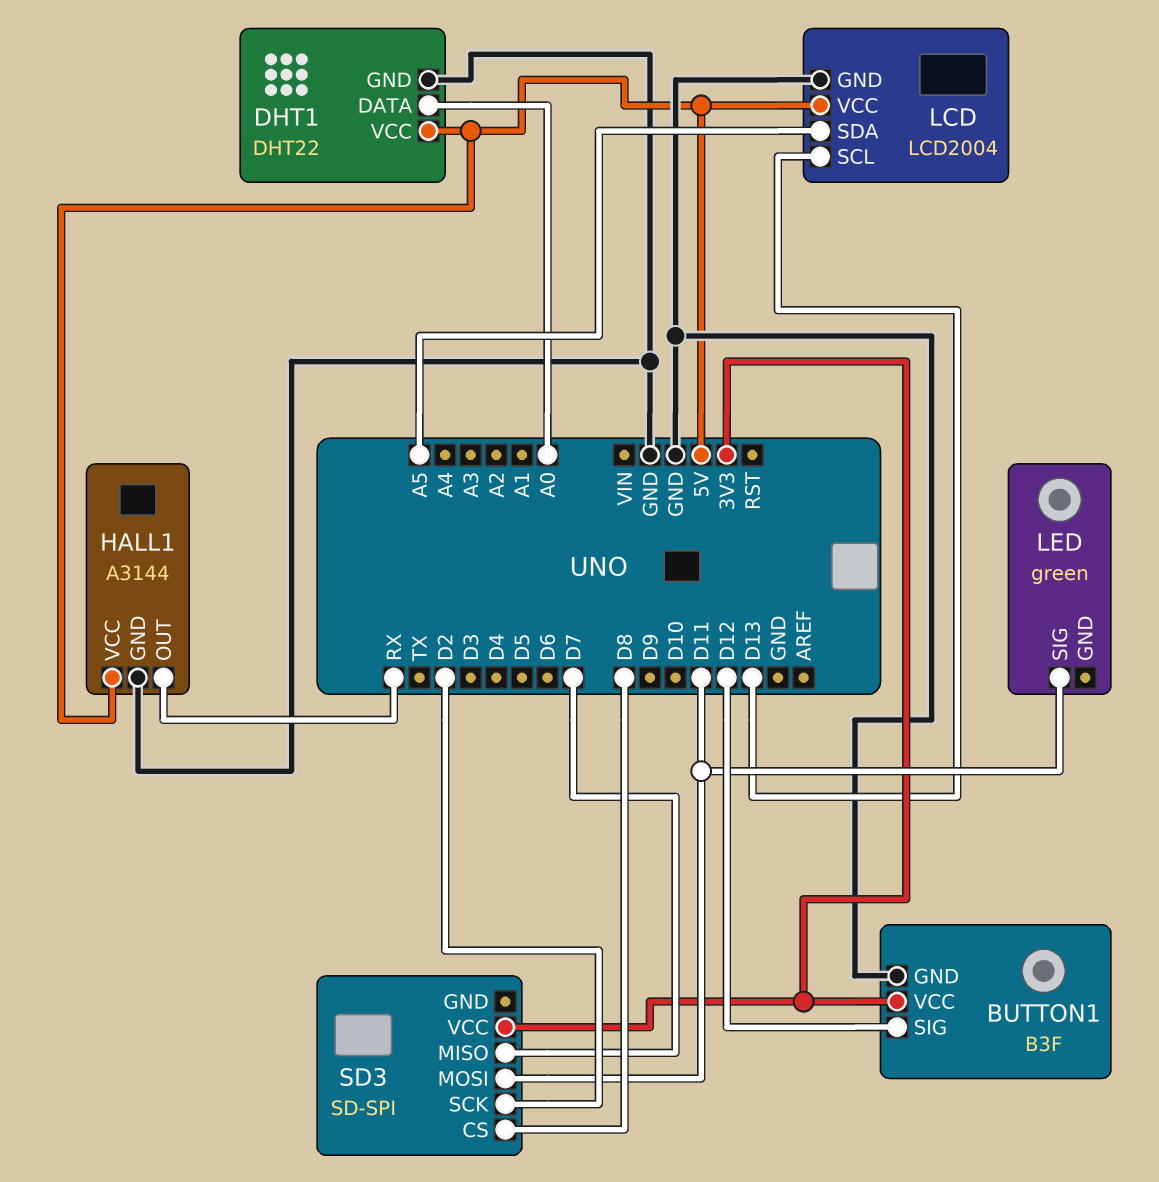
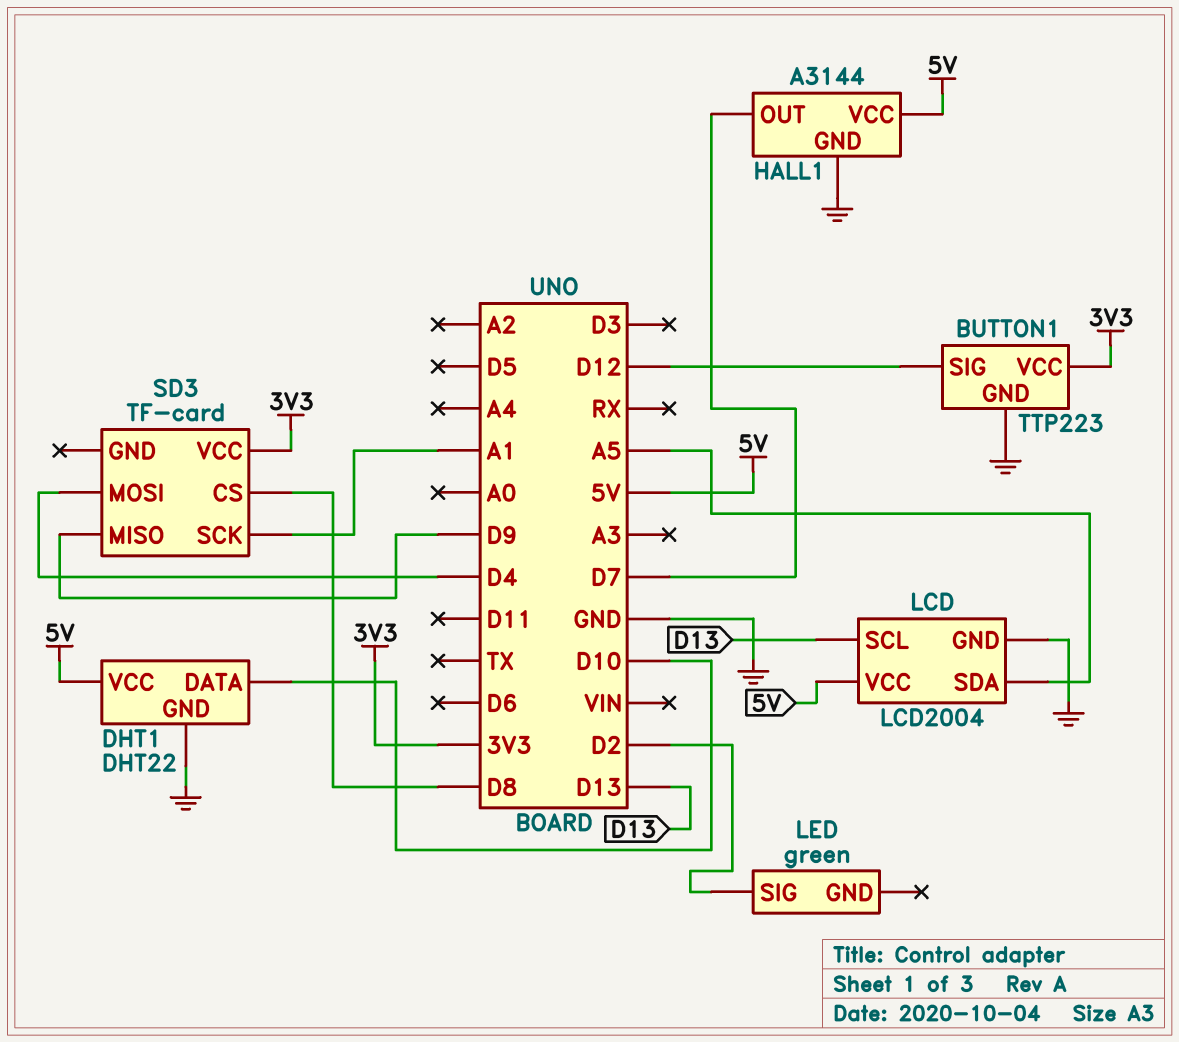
BUTTON1: B3F -> TTP223
DHT1 pin DATA: A0 -> D10
HALL1 pin OUT: RX -> D7
LED pin SIG: D11 -> D2
SD3: SD-SPI -> TF-card
SD3 pin MISO: D7 -> D9
SD3 pin MOSI: D11 -> D4
SD3 pin SCK: D2 -> A1

